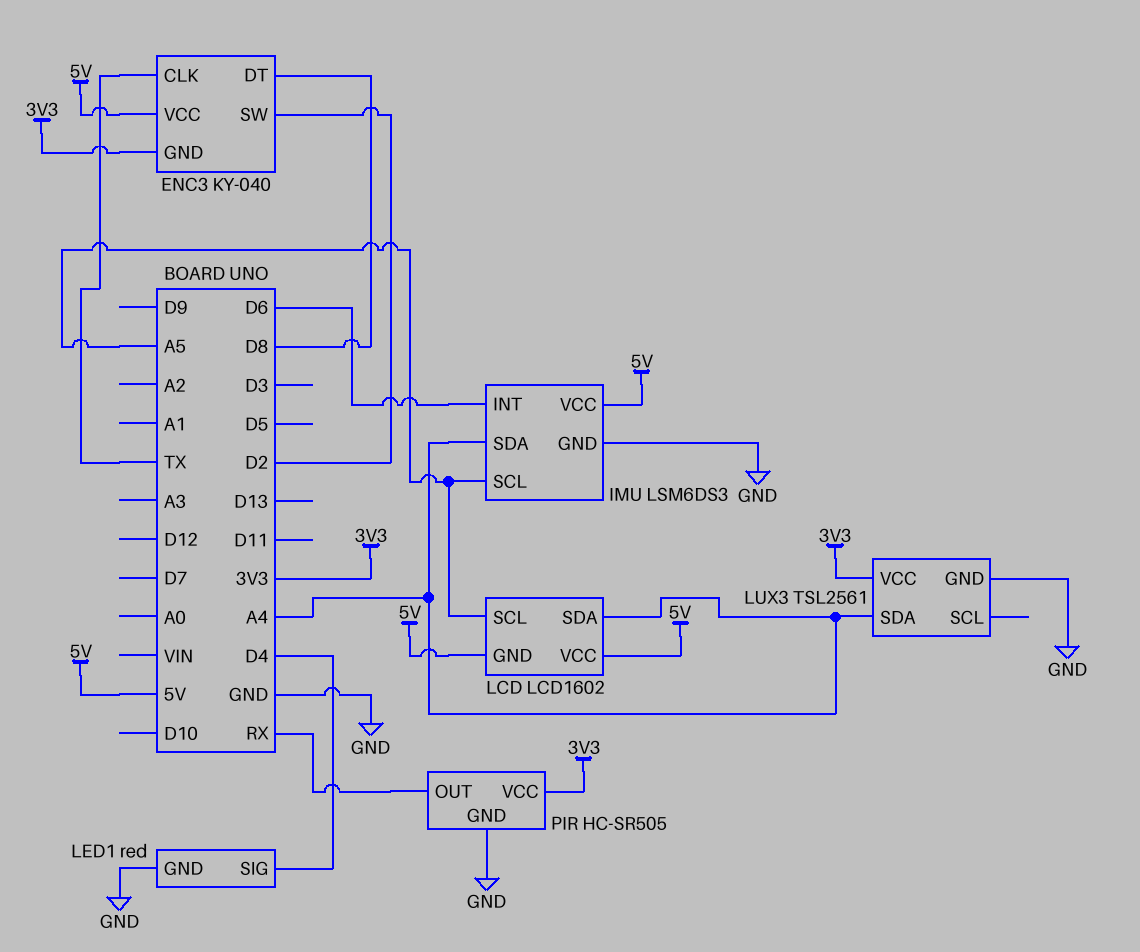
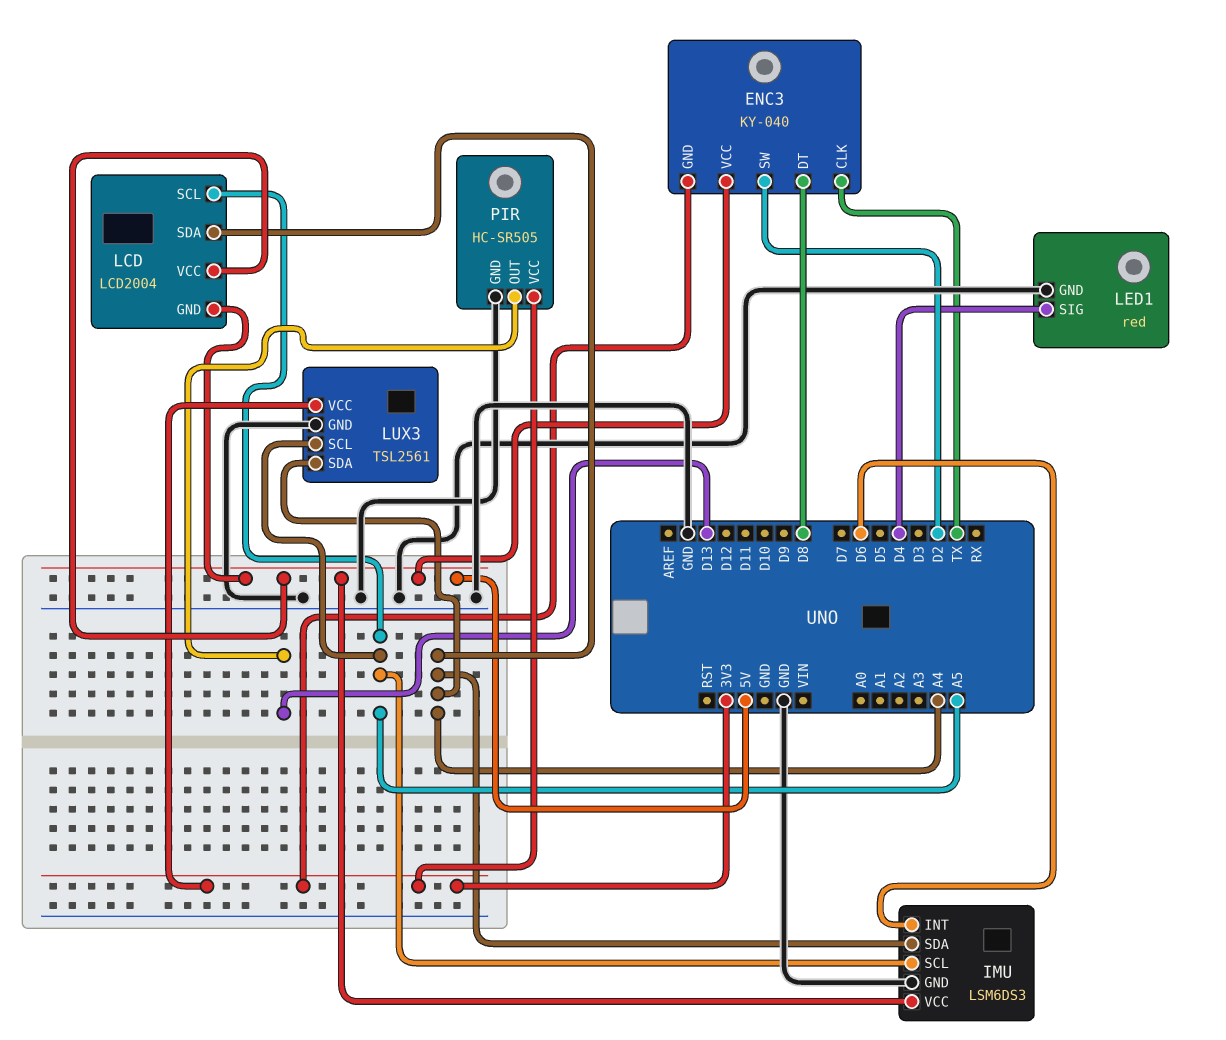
LCD: LCD1602 -> LCD2004
LUX3 pin SCL: none -> A5
PIR pin OUT: RX -> D13

